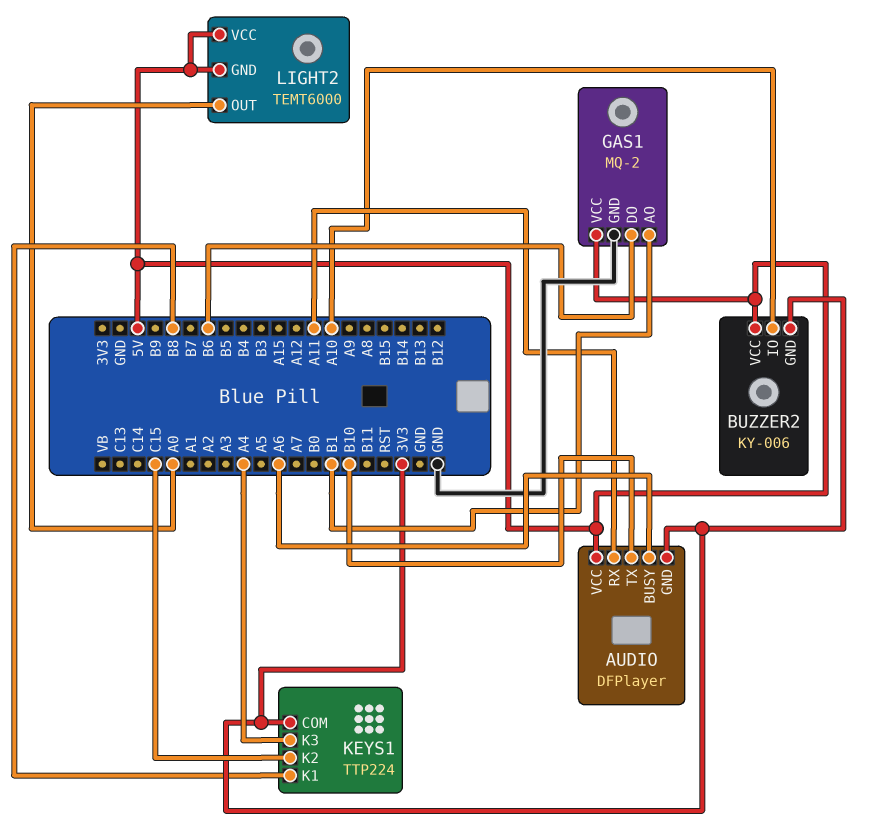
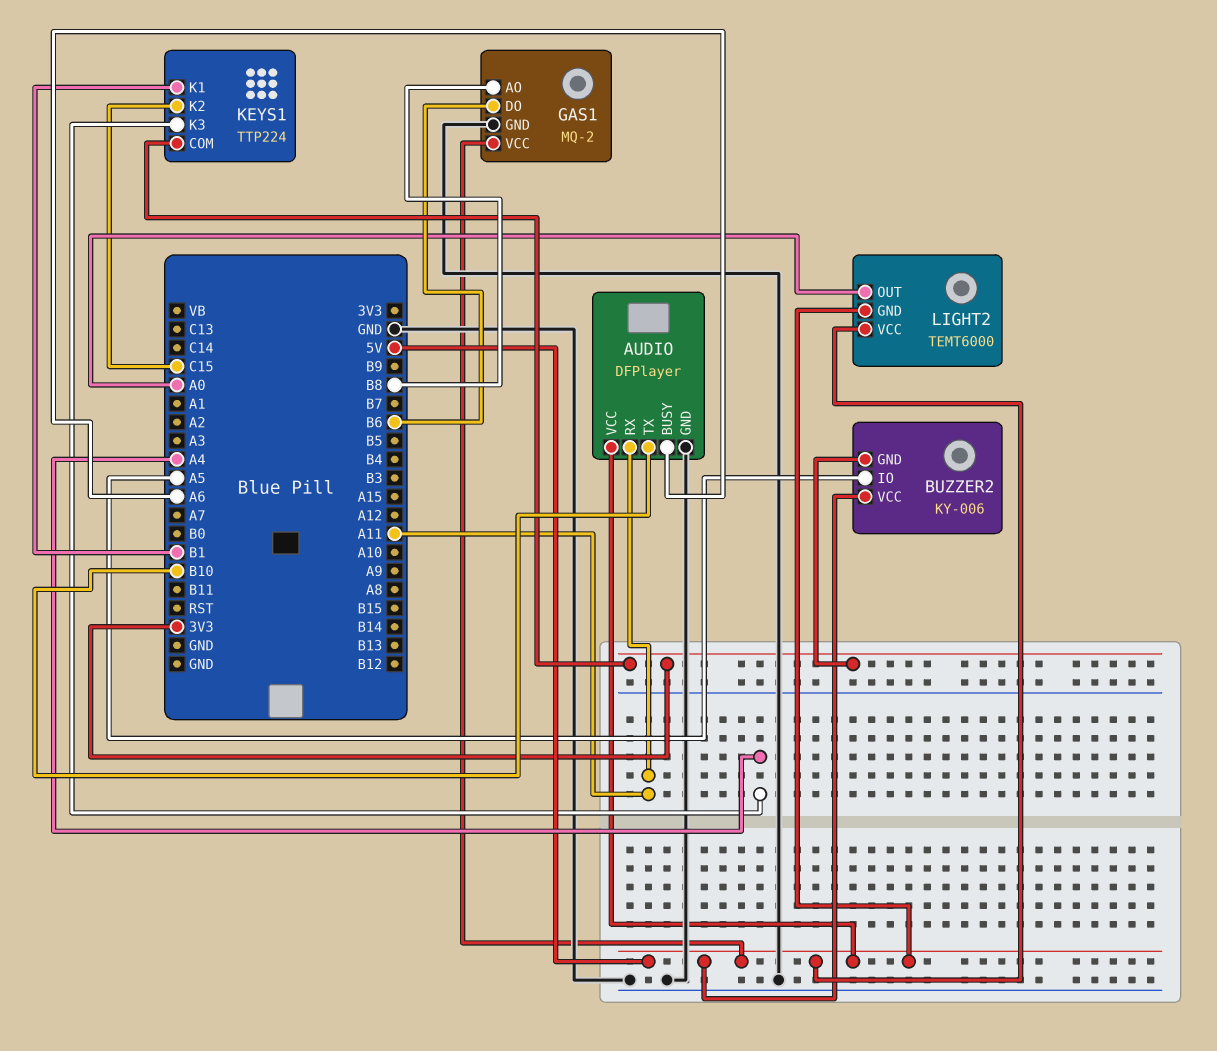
AUDIO pin GND: 3V3 -> GND
BUZZER2 pin IO: A10 -> A5
GAS1 pin AO: B1 -> B8
KEYS1 pin K1: B8 -> B1

